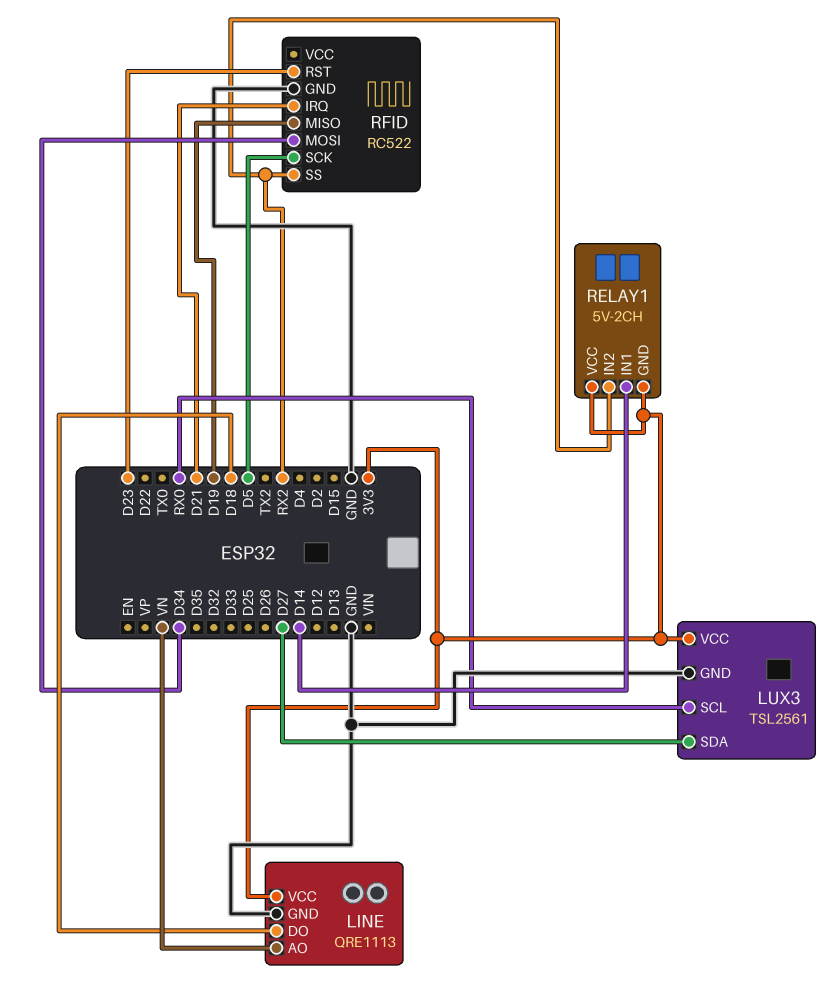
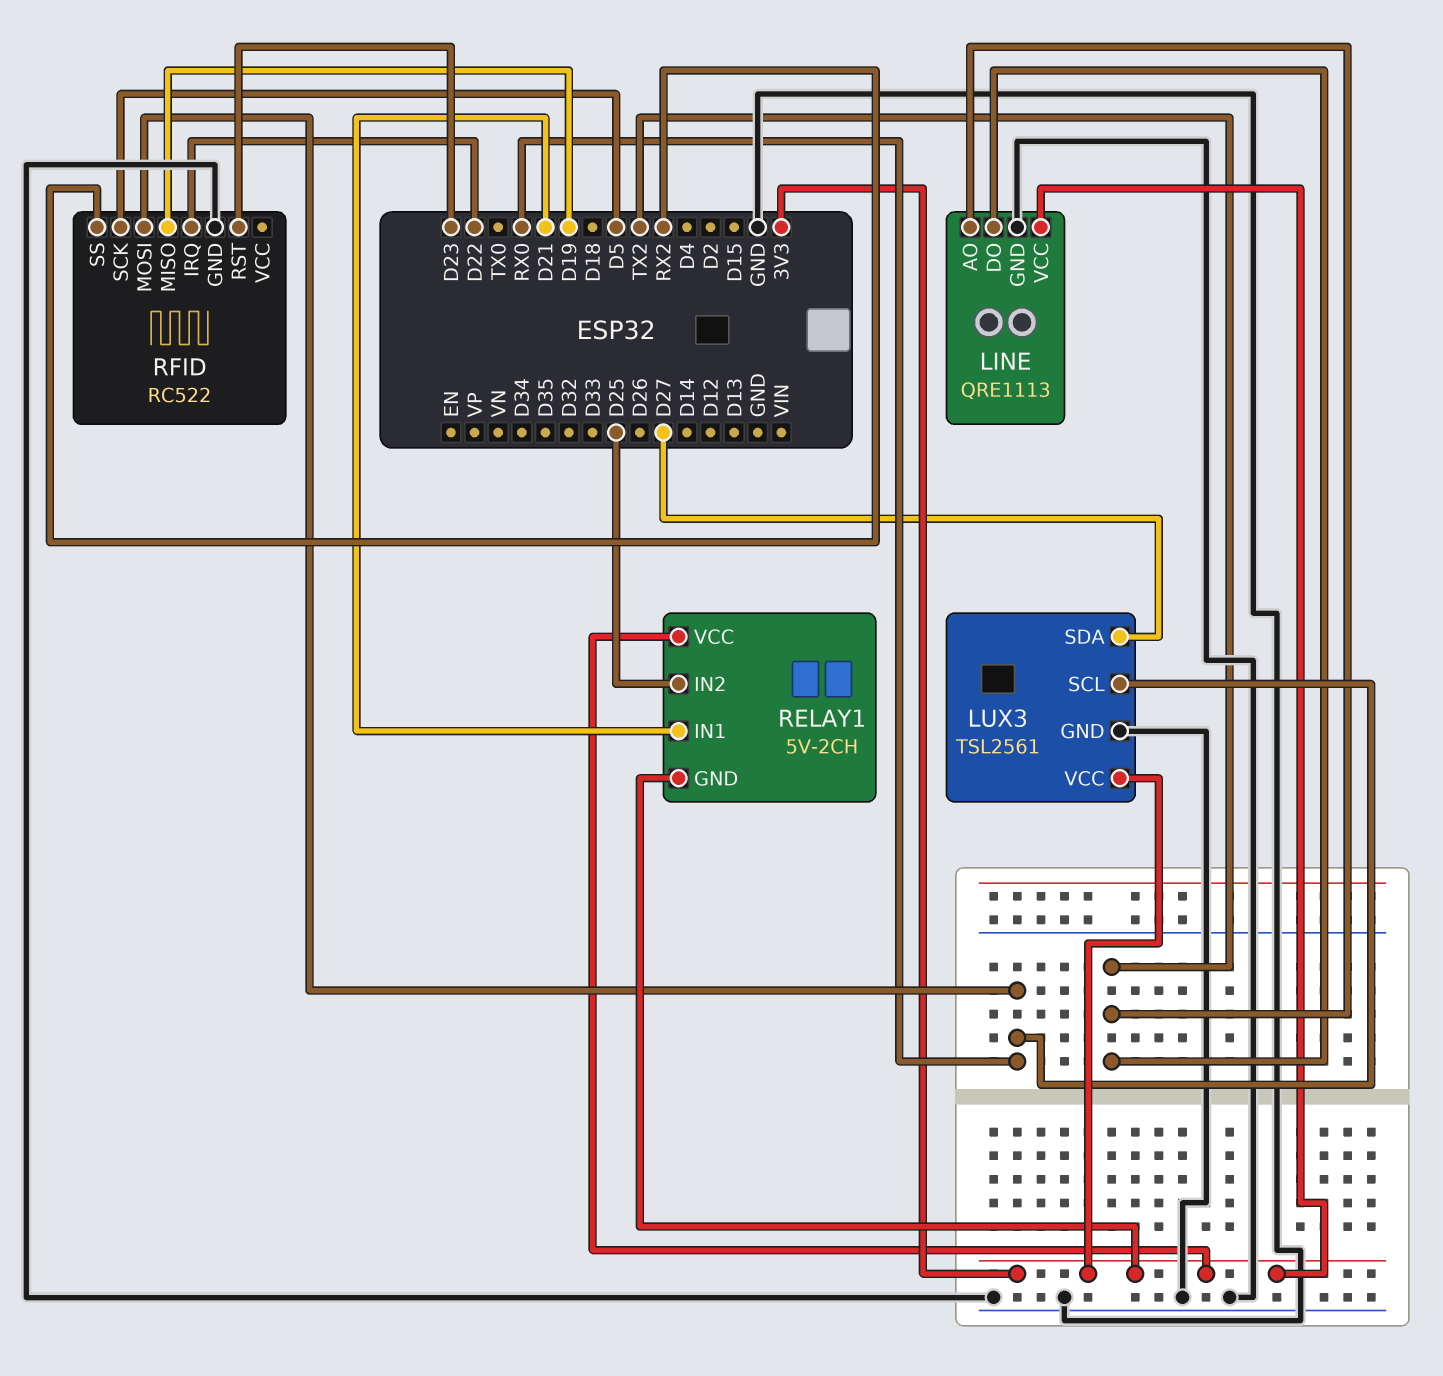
LINE pin AO: VN -> TX2
LINE pin DO: D18 -> TX2
RELAY1 pin IN1: D14 -> D21
RELAY1 pin IN2: RX2 -> D25
RFID pin IRQ: D21 -> D22
RFID pin MOSI: D34 -> RX0

